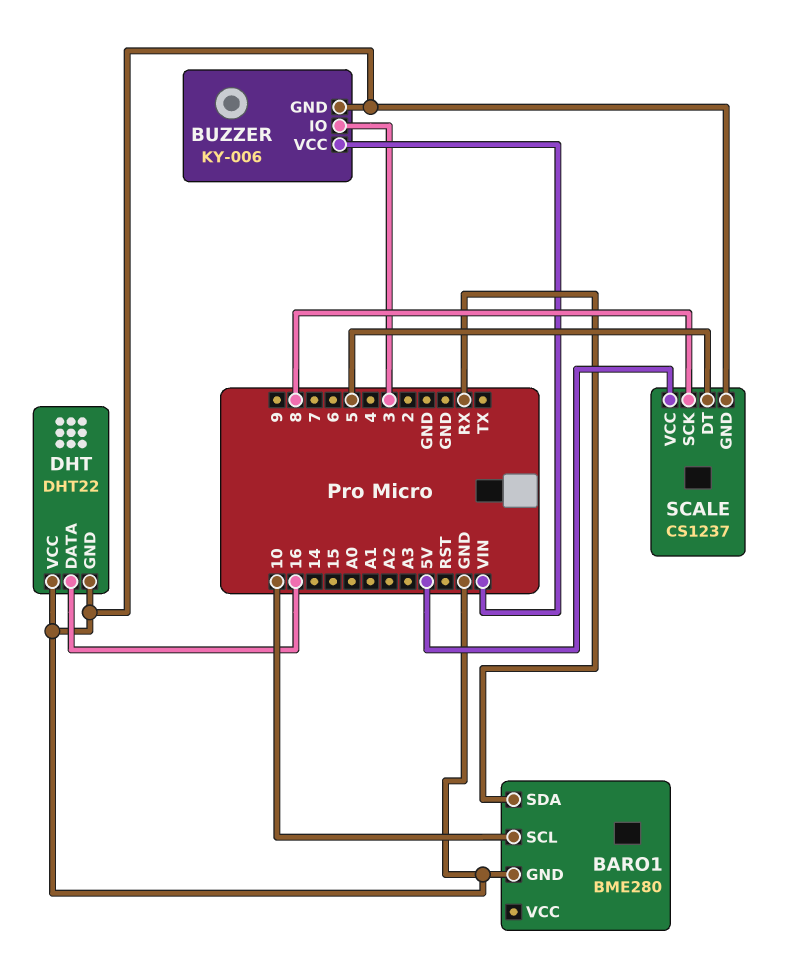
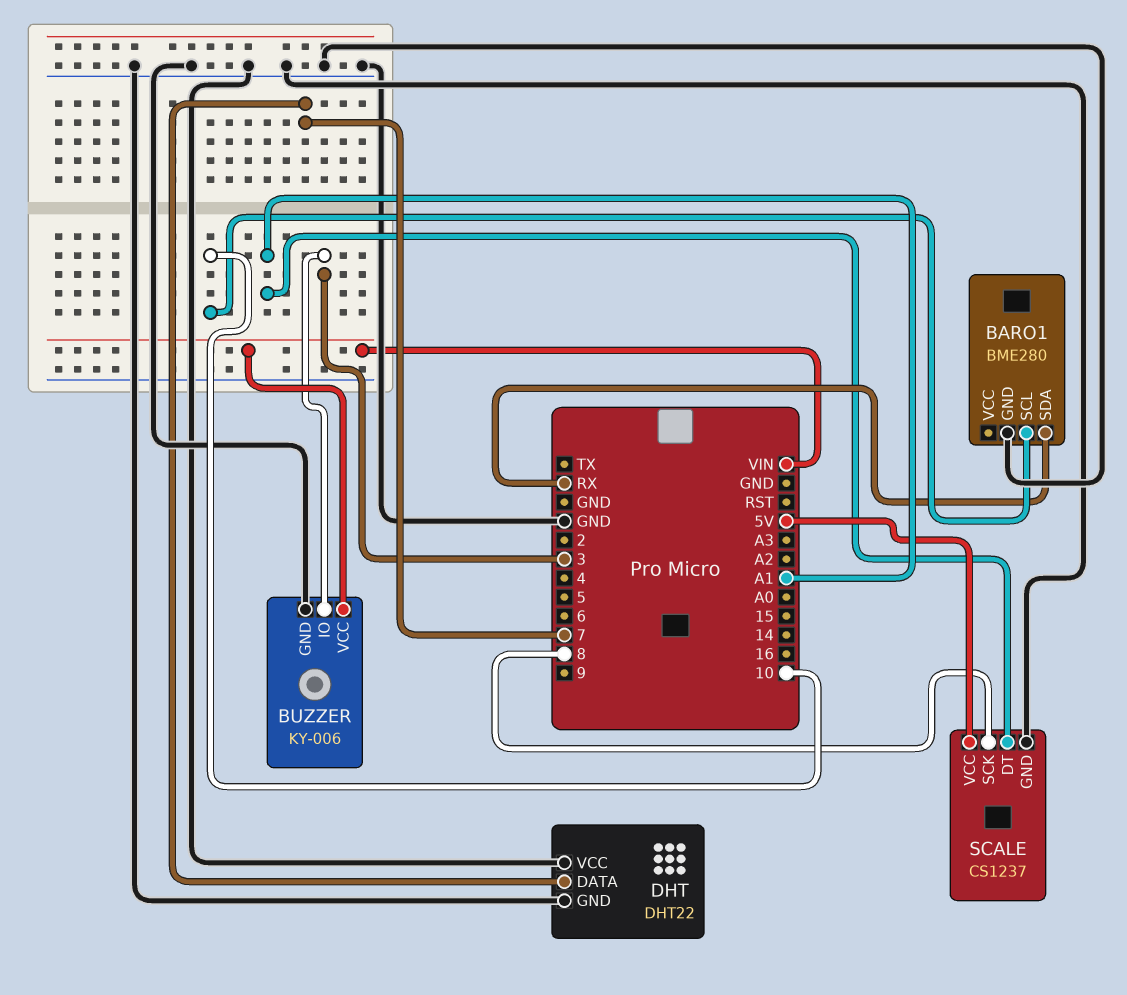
DHT pin DATA: 16 -> 7
SCALE pin DT: 5 -> A1

